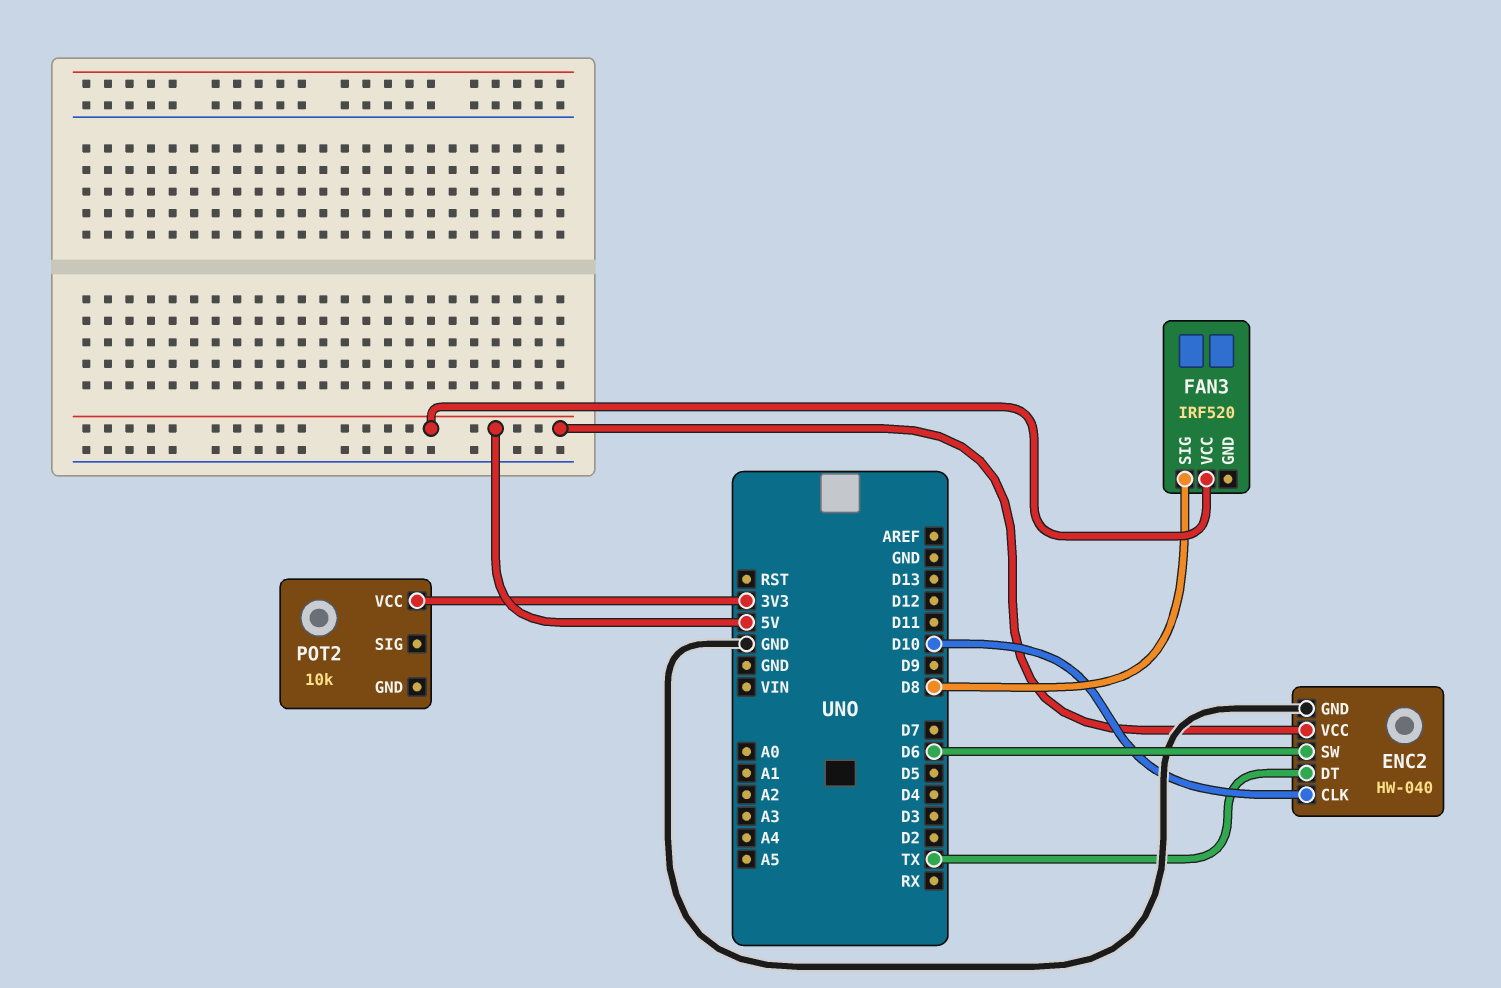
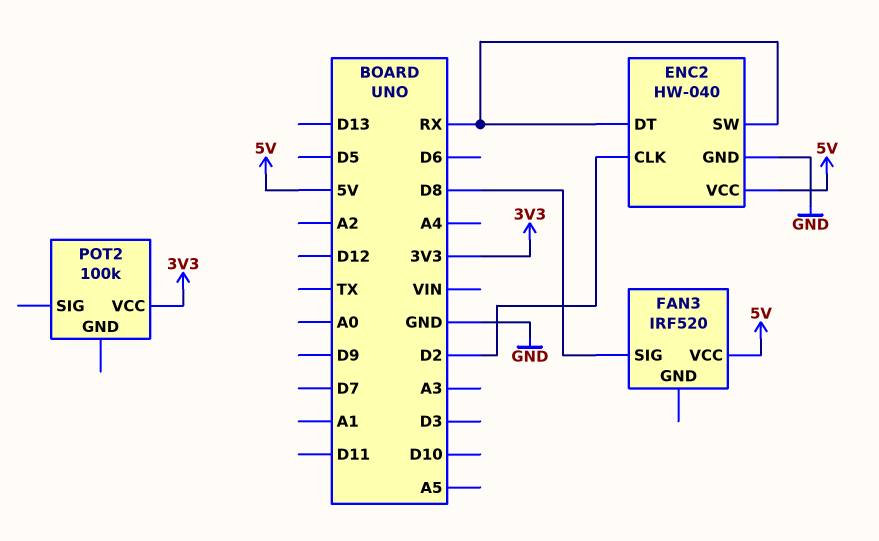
ENC2 pin CLK: D10 -> D2
ENC2 pin DT: TX -> RX
ENC2 pin SW: D6 -> RX
POT2: 10k -> 100k

